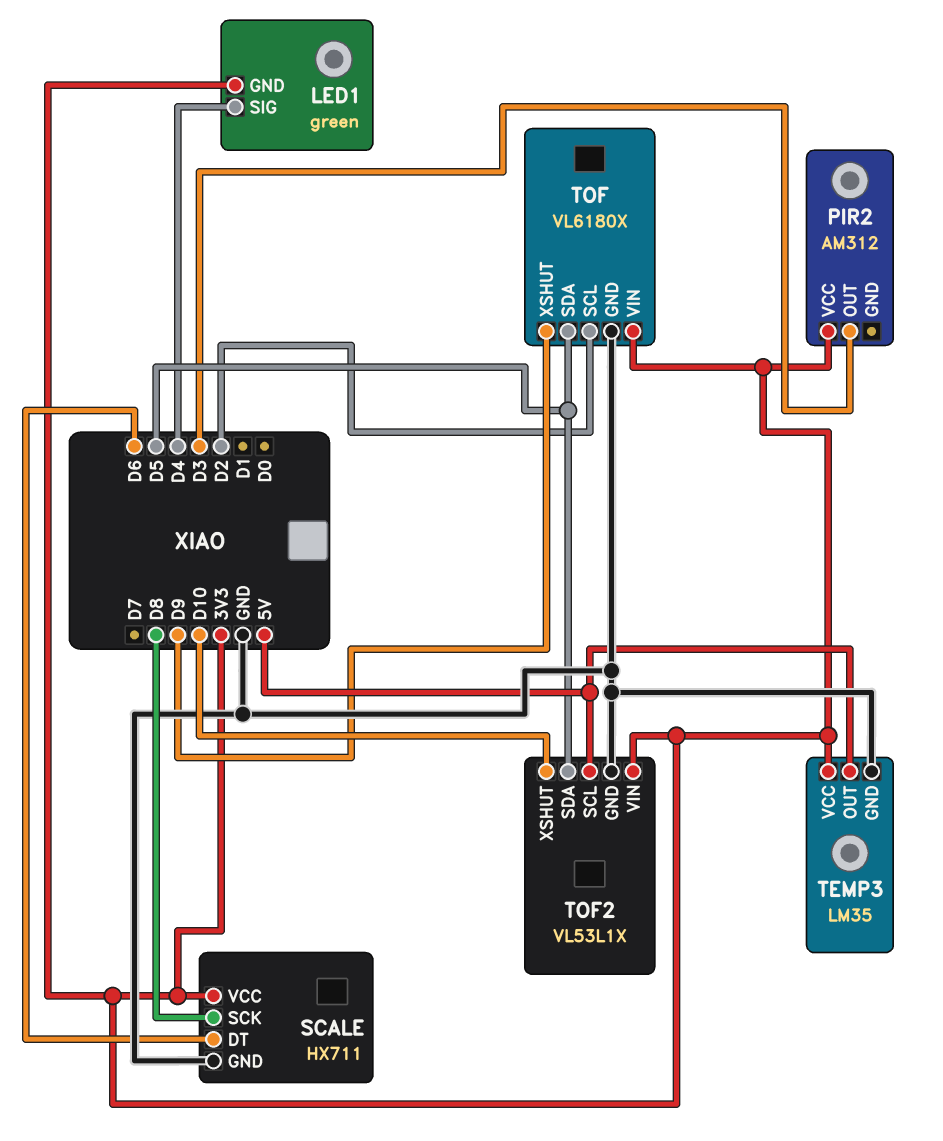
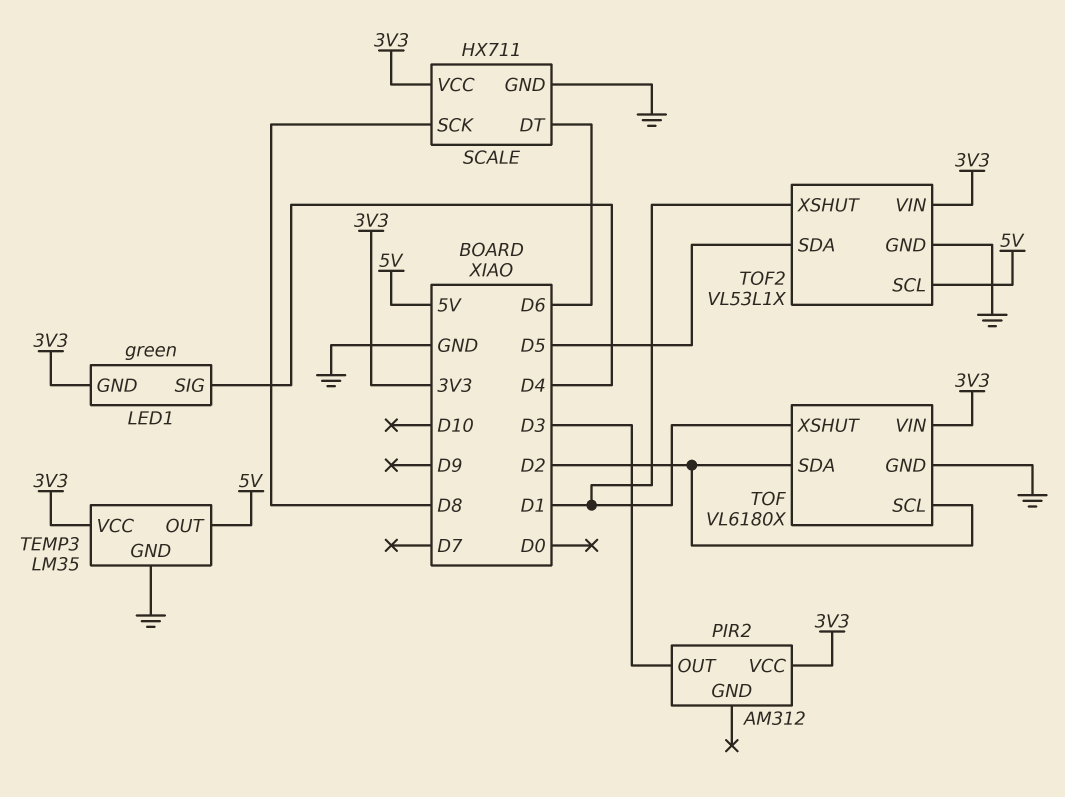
TOF pin SDA: D5 -> D2
TOF pin XSHUT: D9 -> D1
TOF2 pin XSHUT: D10 -> D1

